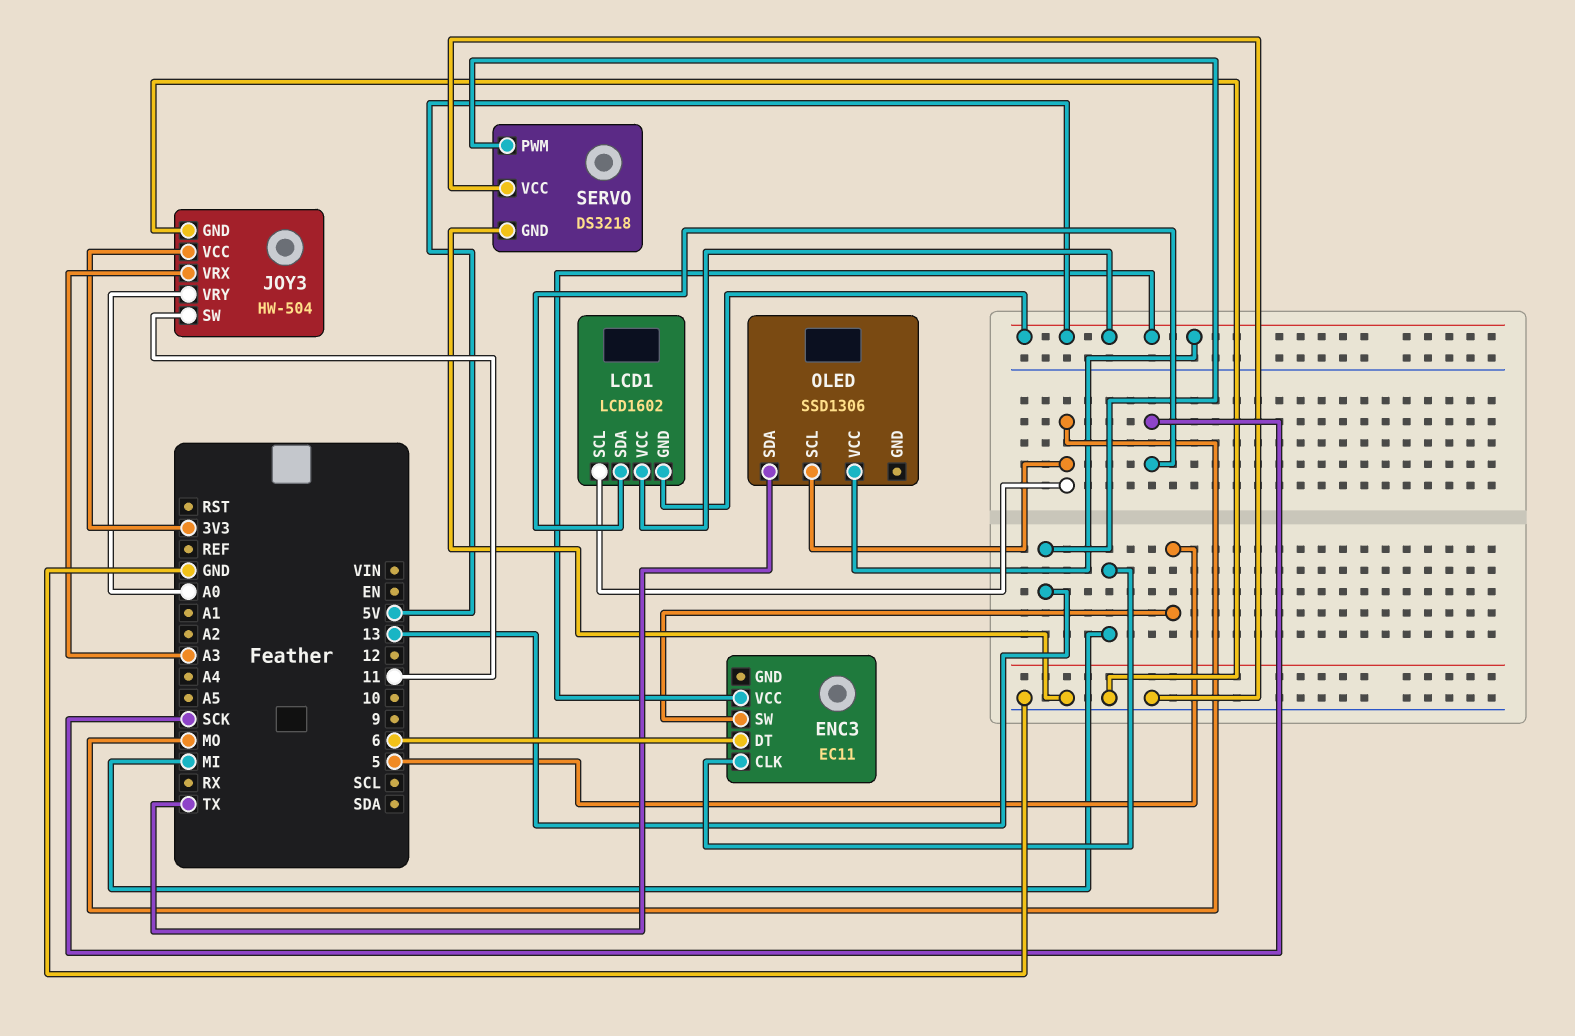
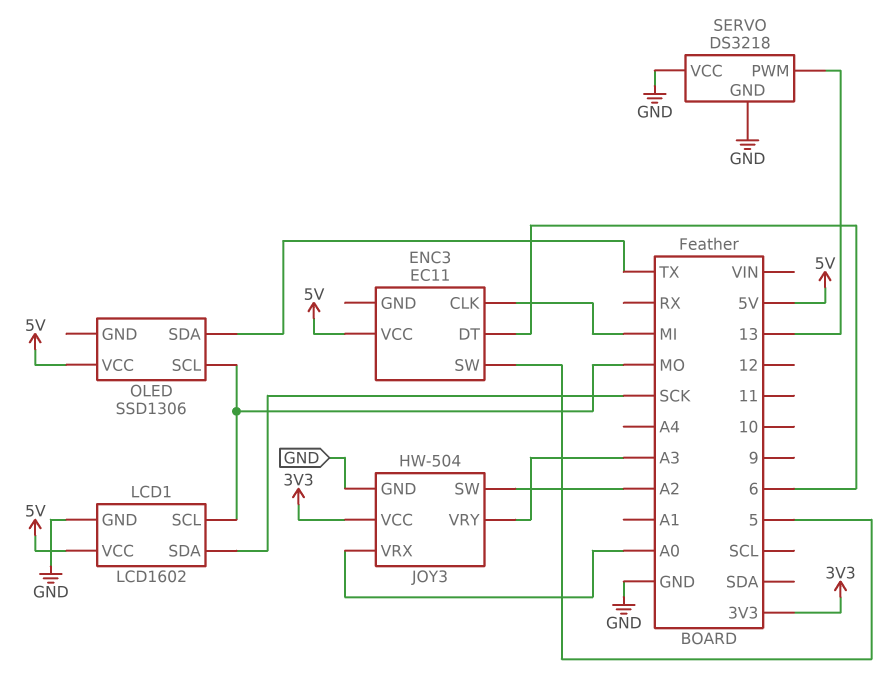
JOY3 pin SW: 11 -> A2
JOY3 pin VRX: A3 -> A0
JOY3 pin VRY: A0 -> A3
LCD1 pin GND: 5V -> GND

